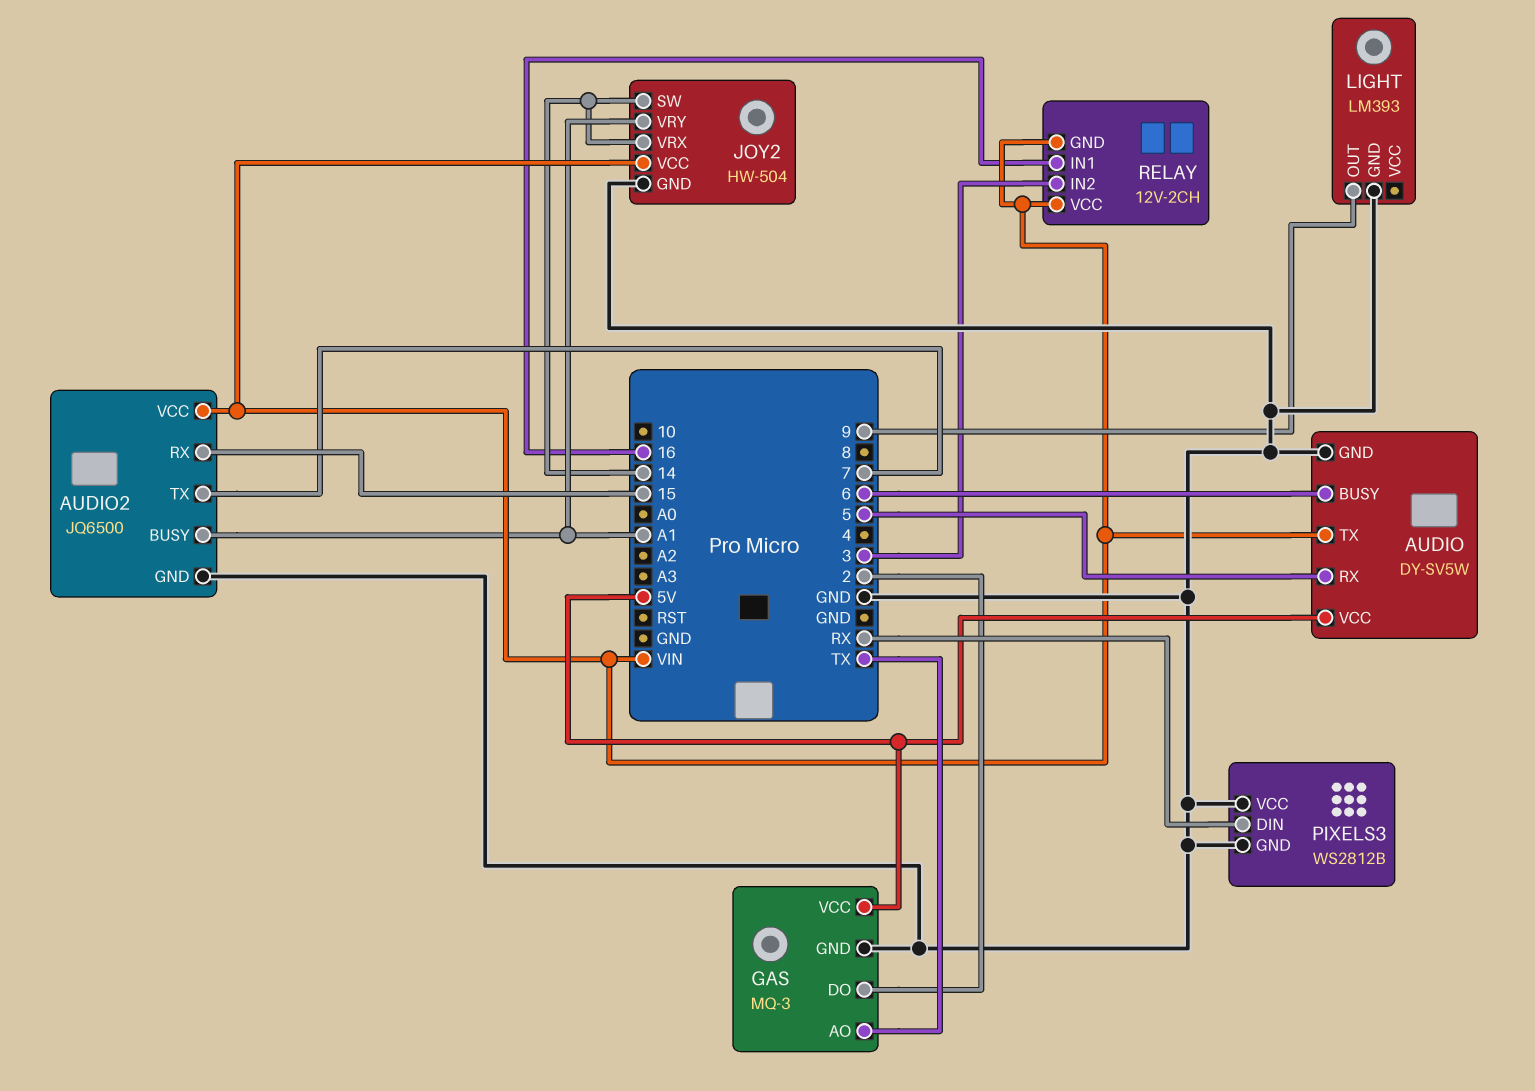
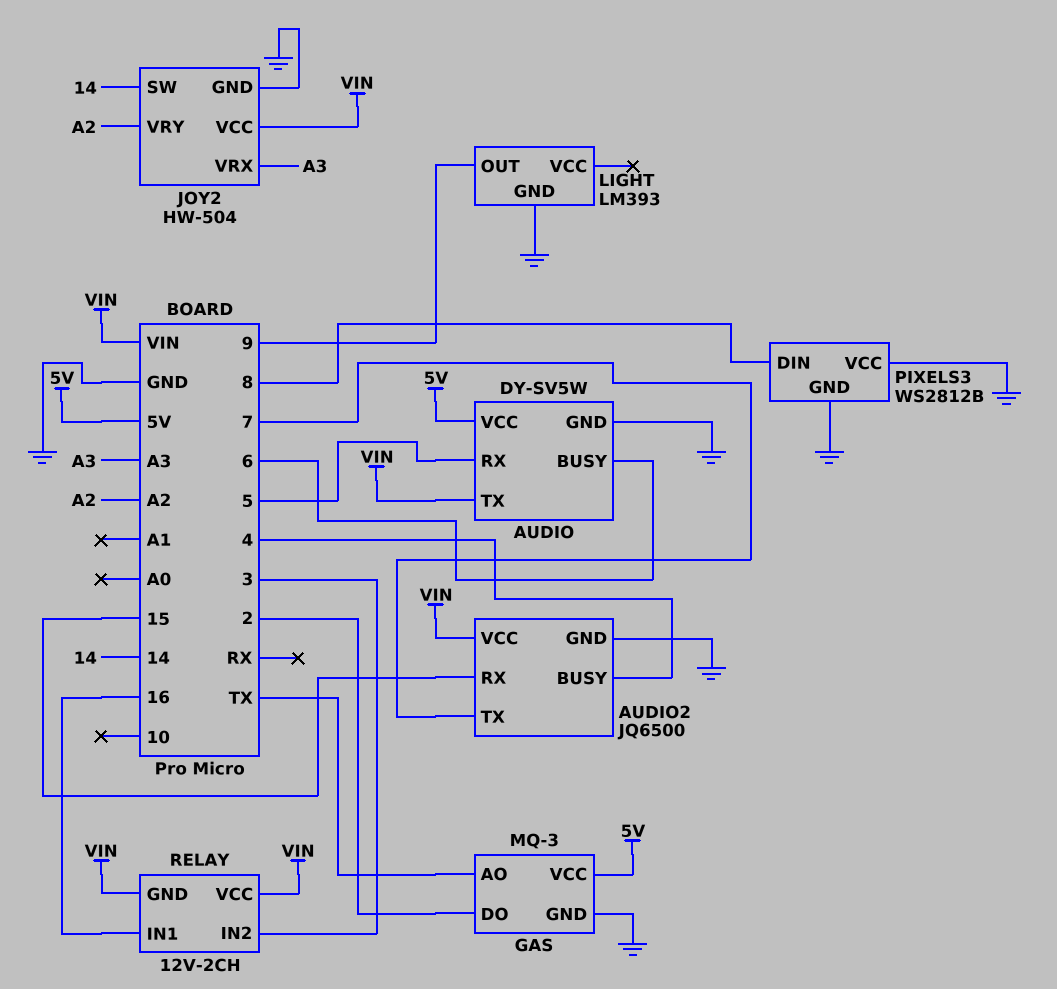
AUDIO2 pin BUSY: A1 -> 4
JOY2 pin VRX: 14 -> A3
JOY2 pin VRY: A1 -> A2
PIXELS3 pin DIN: RX -> 8

